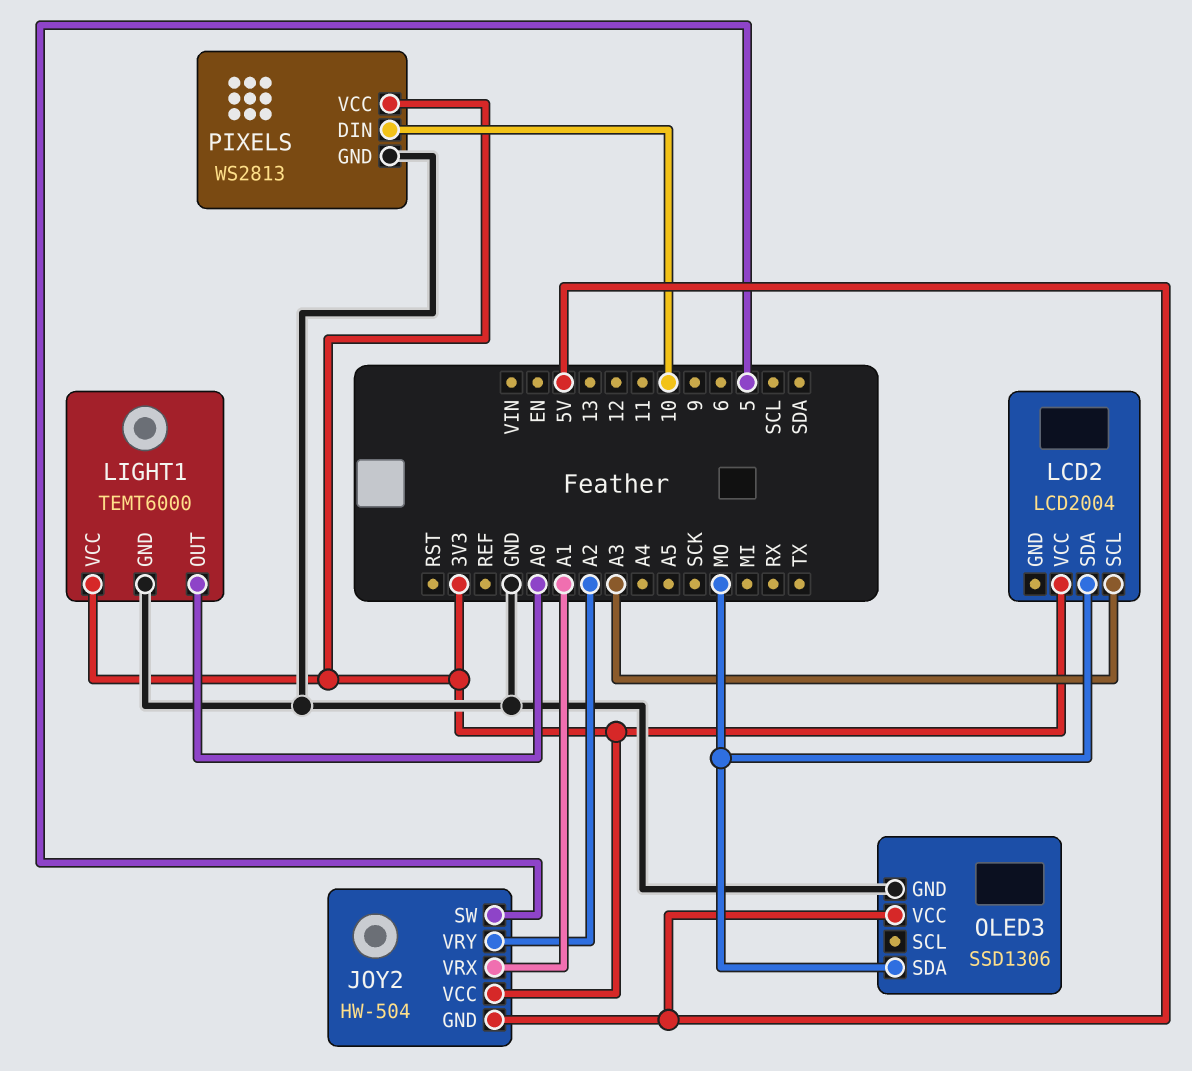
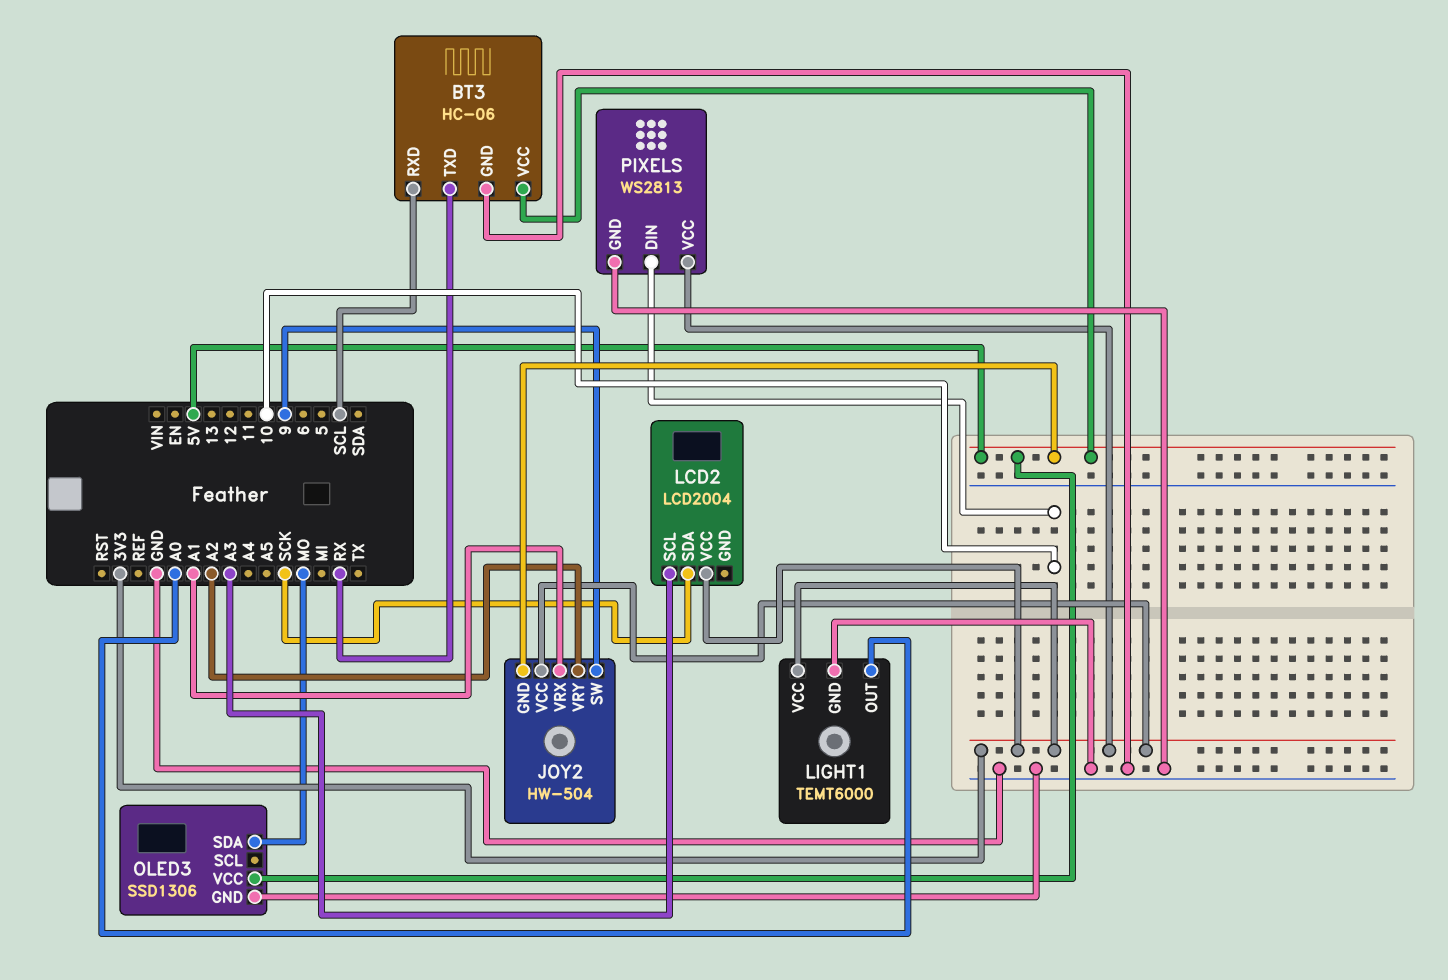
BT3: none -> HC-06
BT3 pin GND: none -> GND
BT3 pin RXD: none -> SCL
BT3 pin TXD: none -> RX
BT3 pin VCC: none -> 5V
JOY2 pin SW: 5 -> 9
LCD2 pin SDA: MO -> SCK

